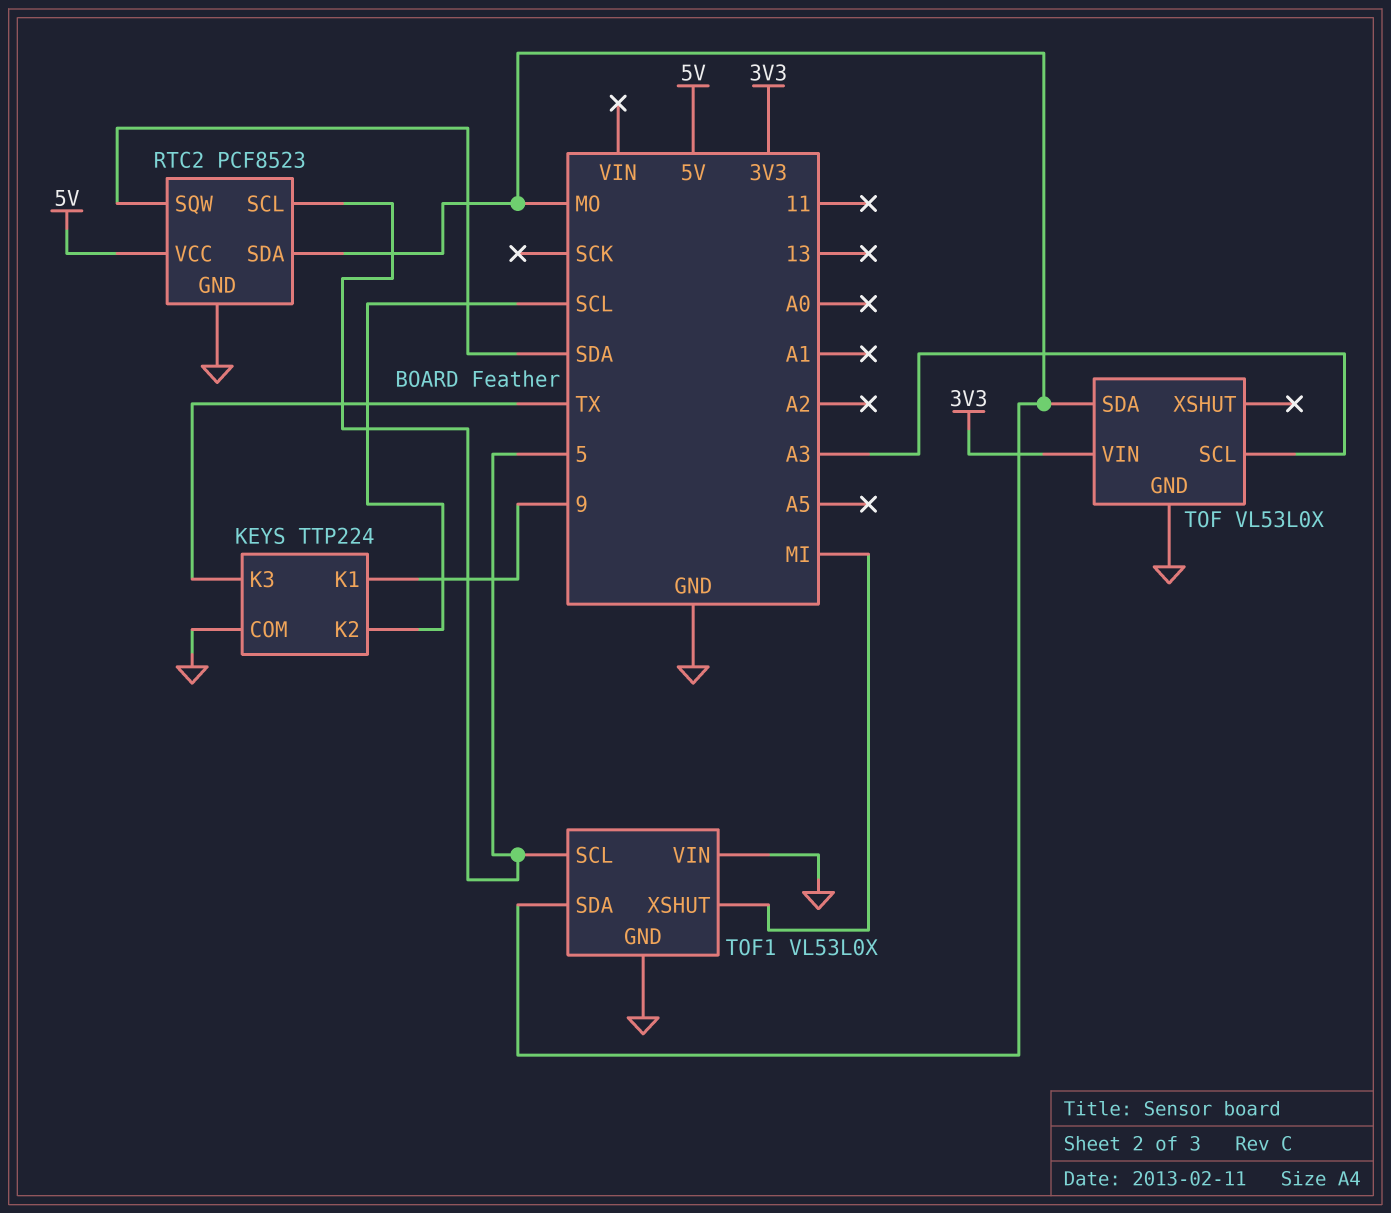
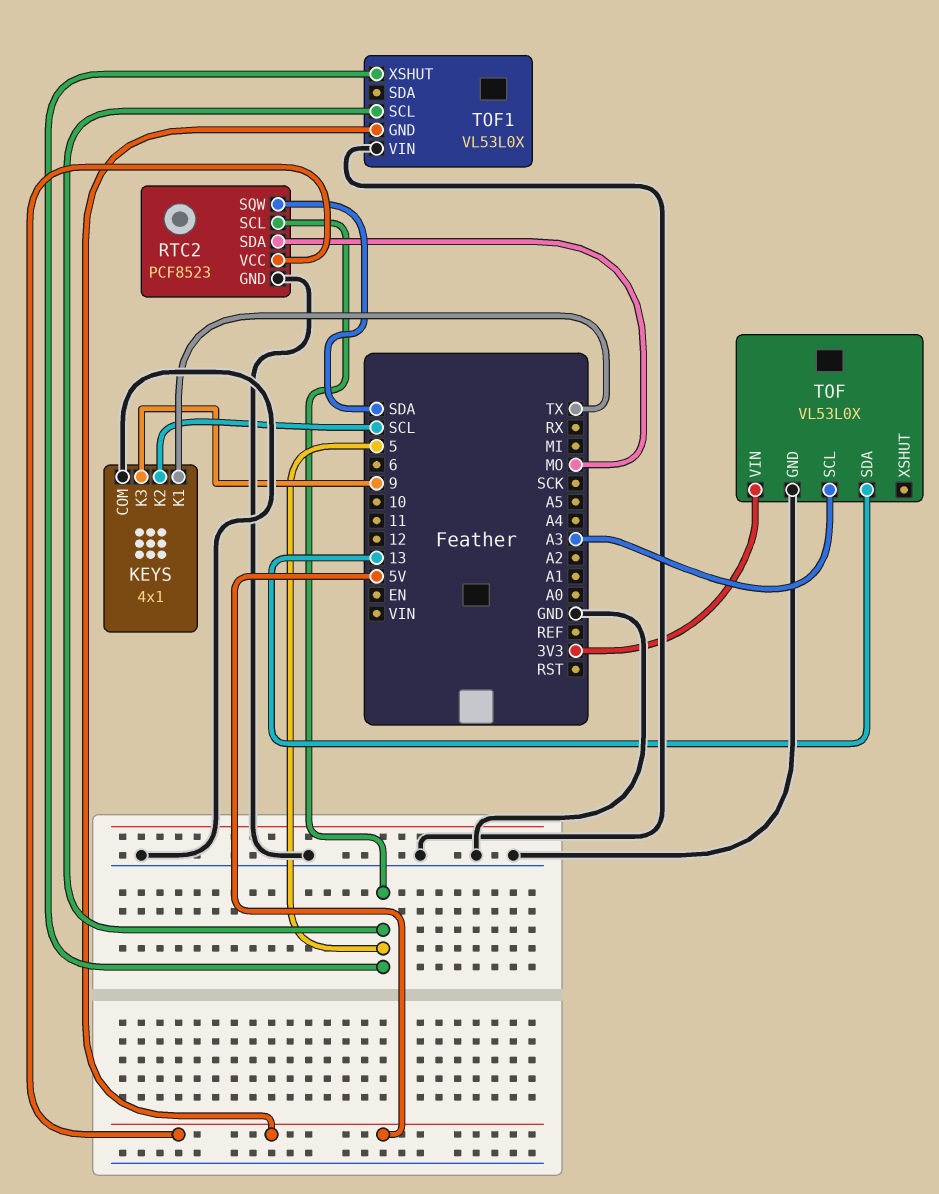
KEYS: TTP224 -> 4x1
KEYS pin K1: 9 -> TX
KEYS pin K3: TX -> 9
TOF pin SDA: MO -> 13
TOF1 pin GND: GND -> 5V
TOF1 pin SDA: MO -> none
TOF1 pin XSHUT: MI -> 5

